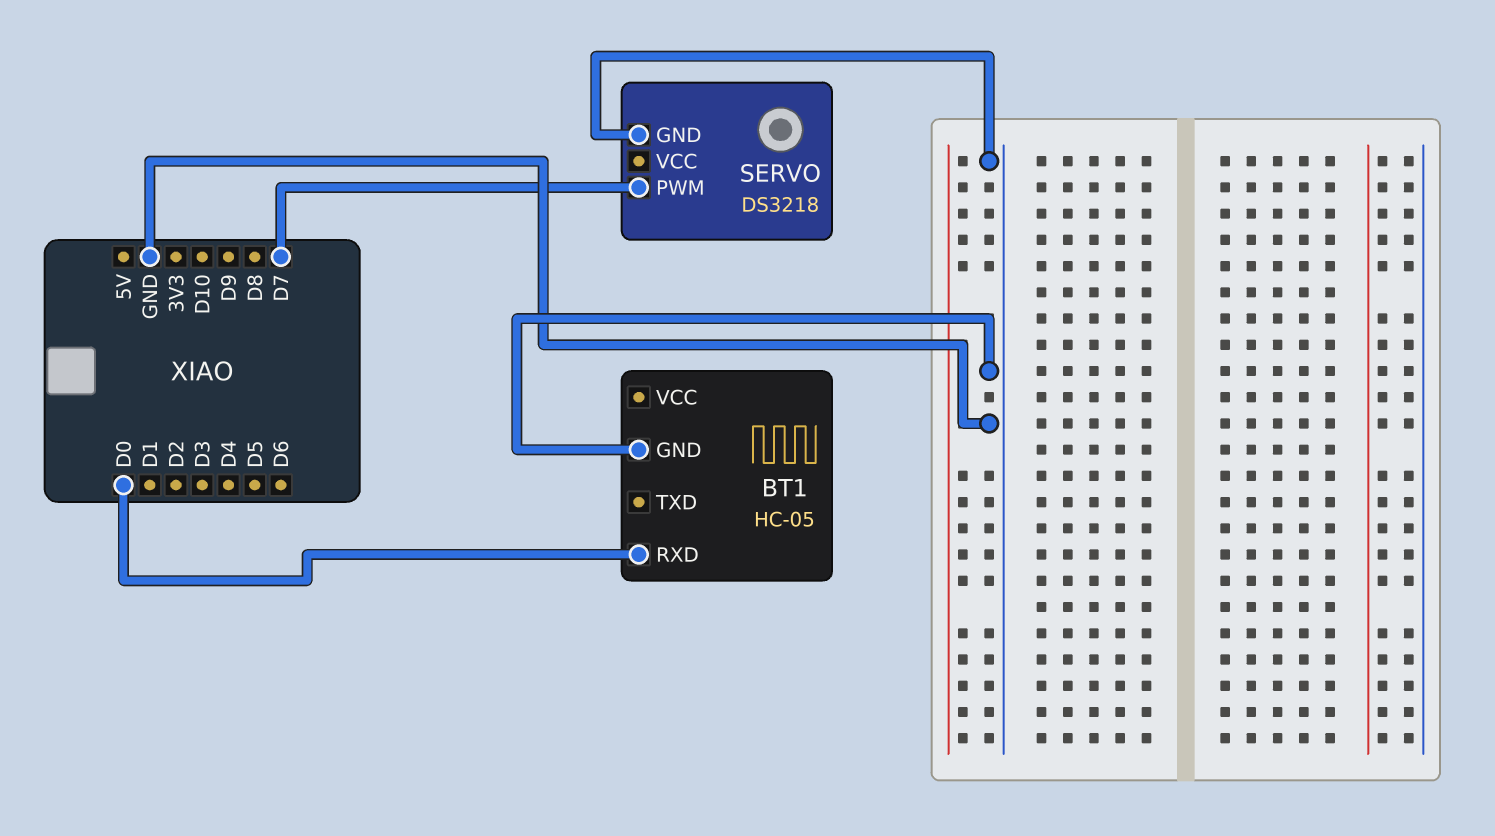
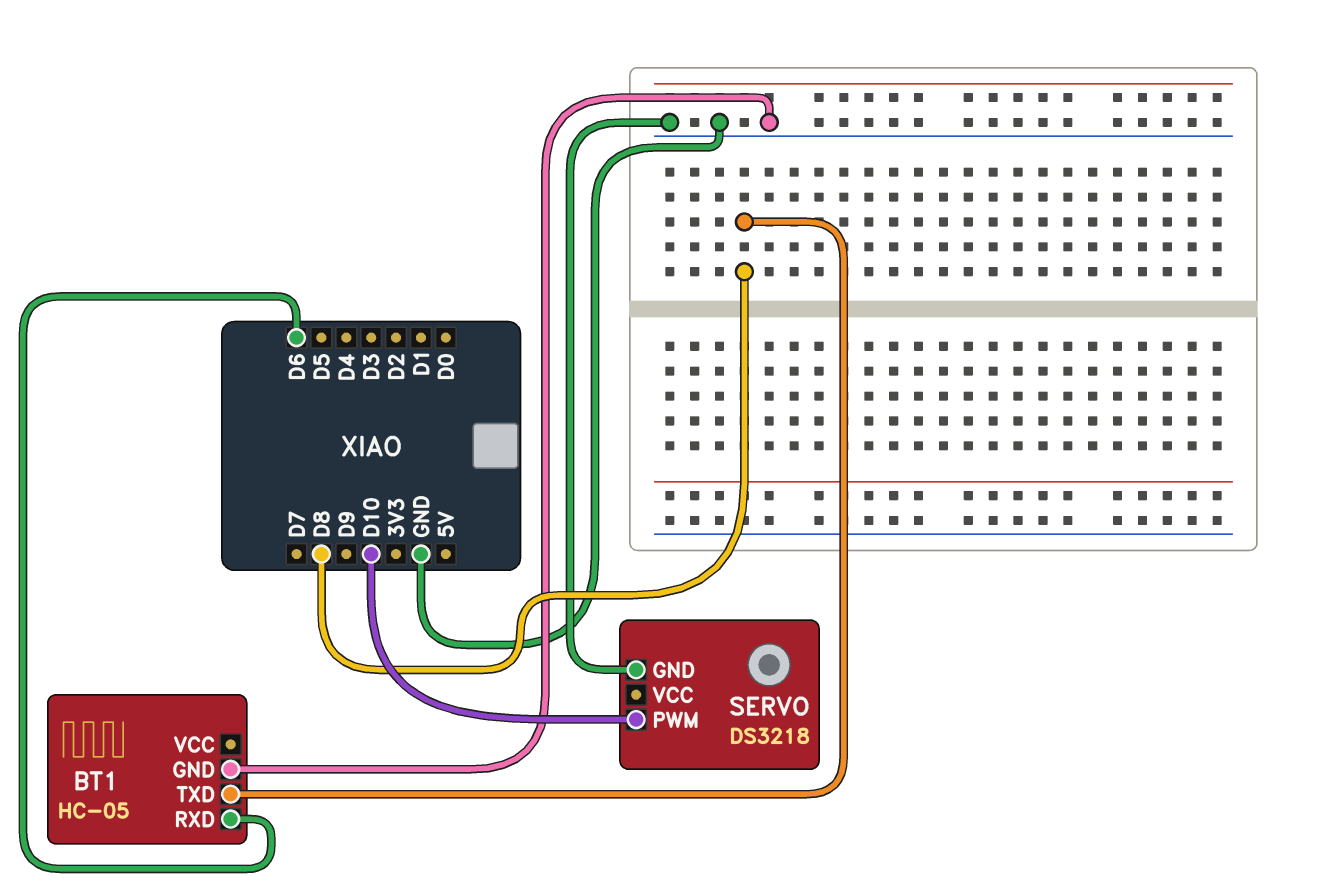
BT1 pin RXD: D0 -> D6
BT1 pin TXD: none -> D8
SERVO pin PWM: D7 -> D10

